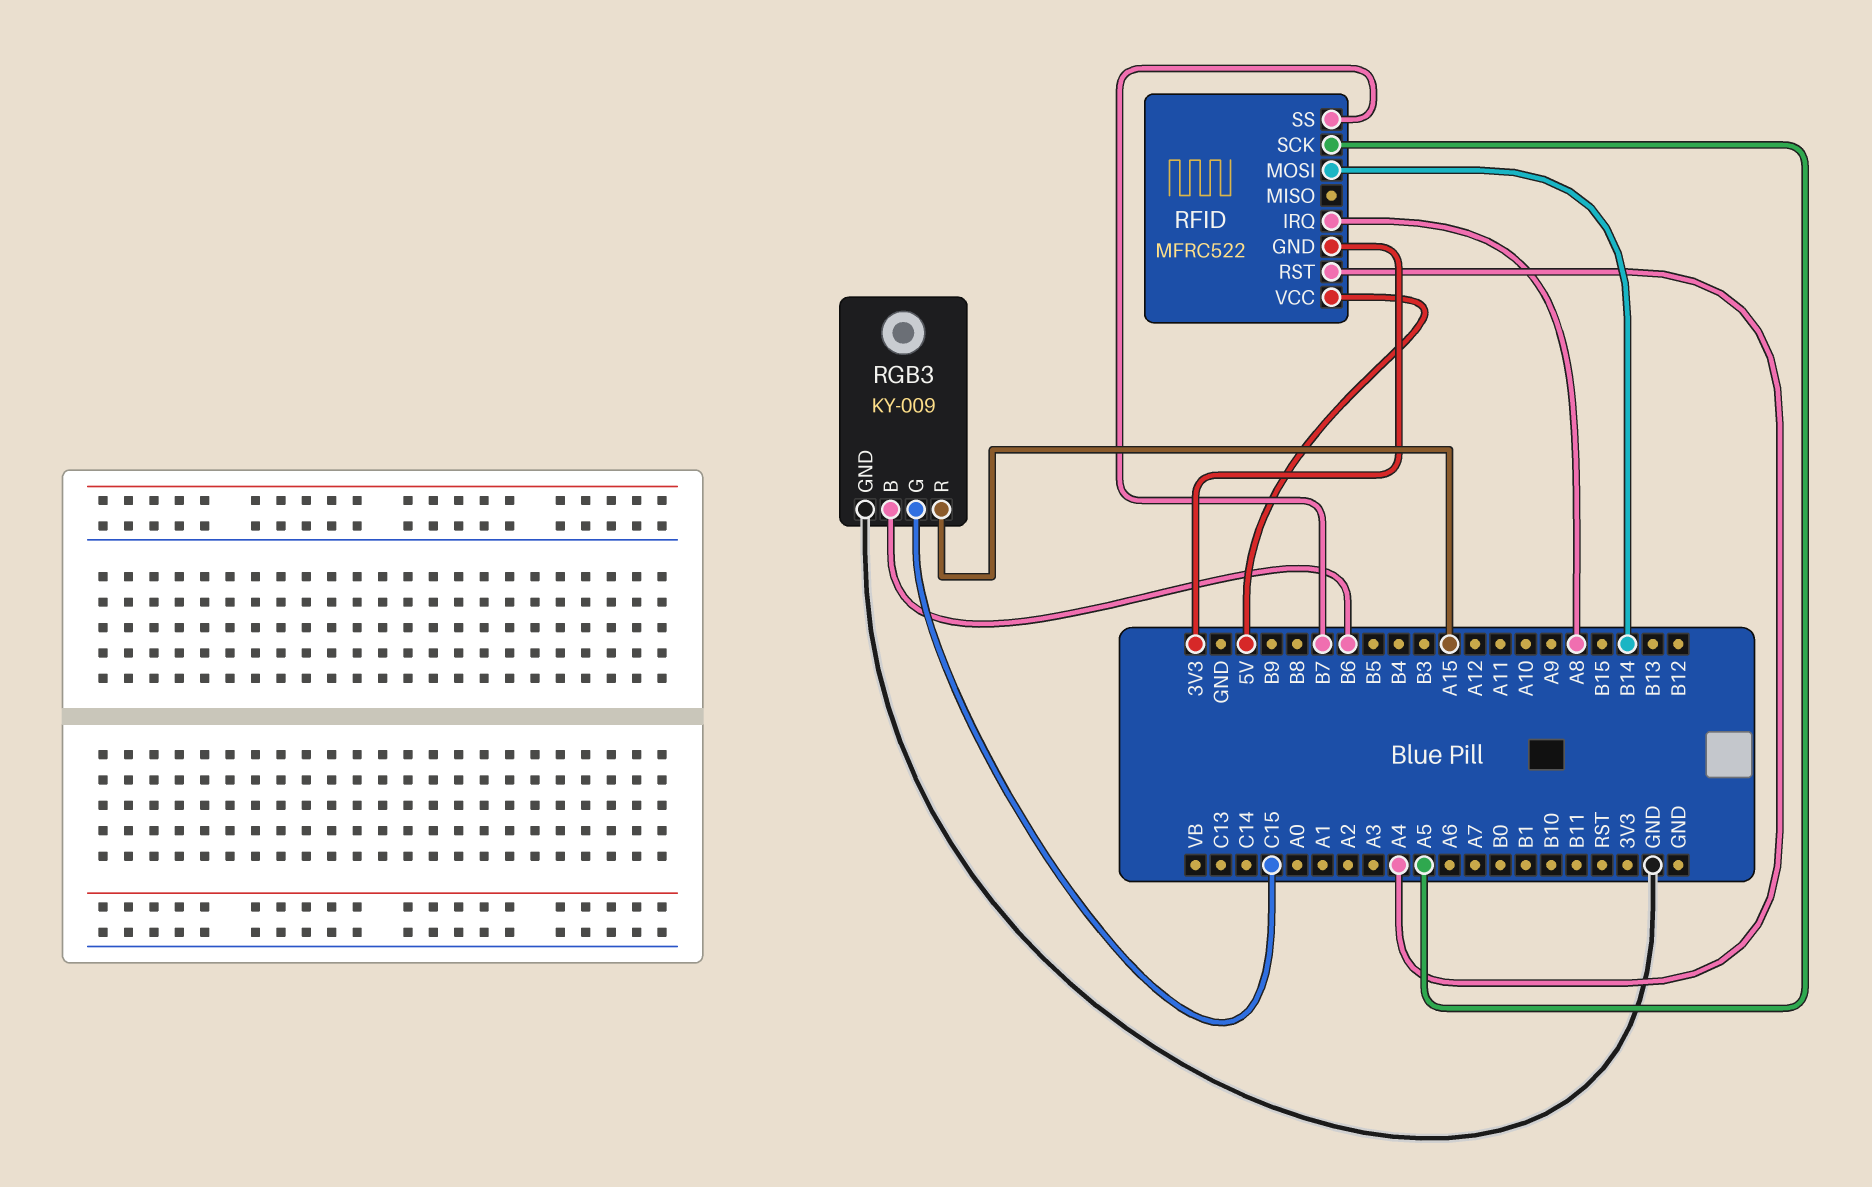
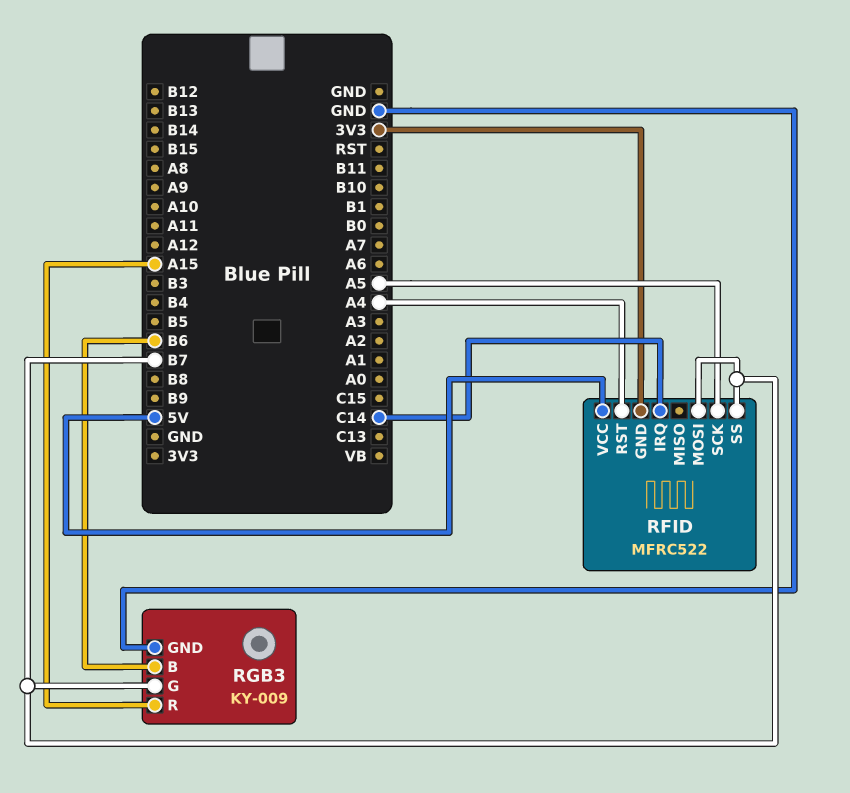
RFID pin IRQ: A8 -> C14
RFID pin MOSI: B14 -> B7
RGB3 pin G: C15 -> B7

